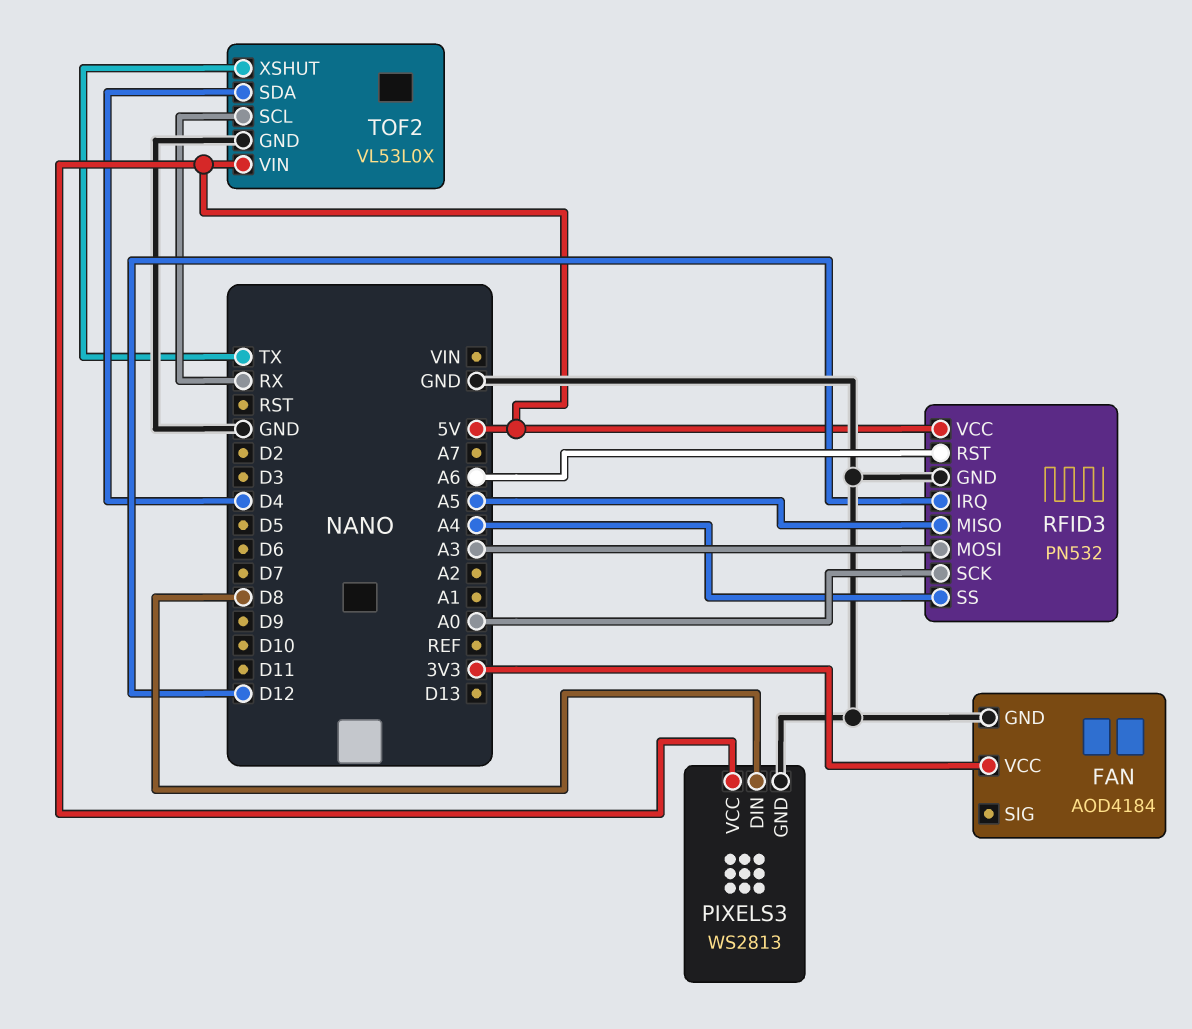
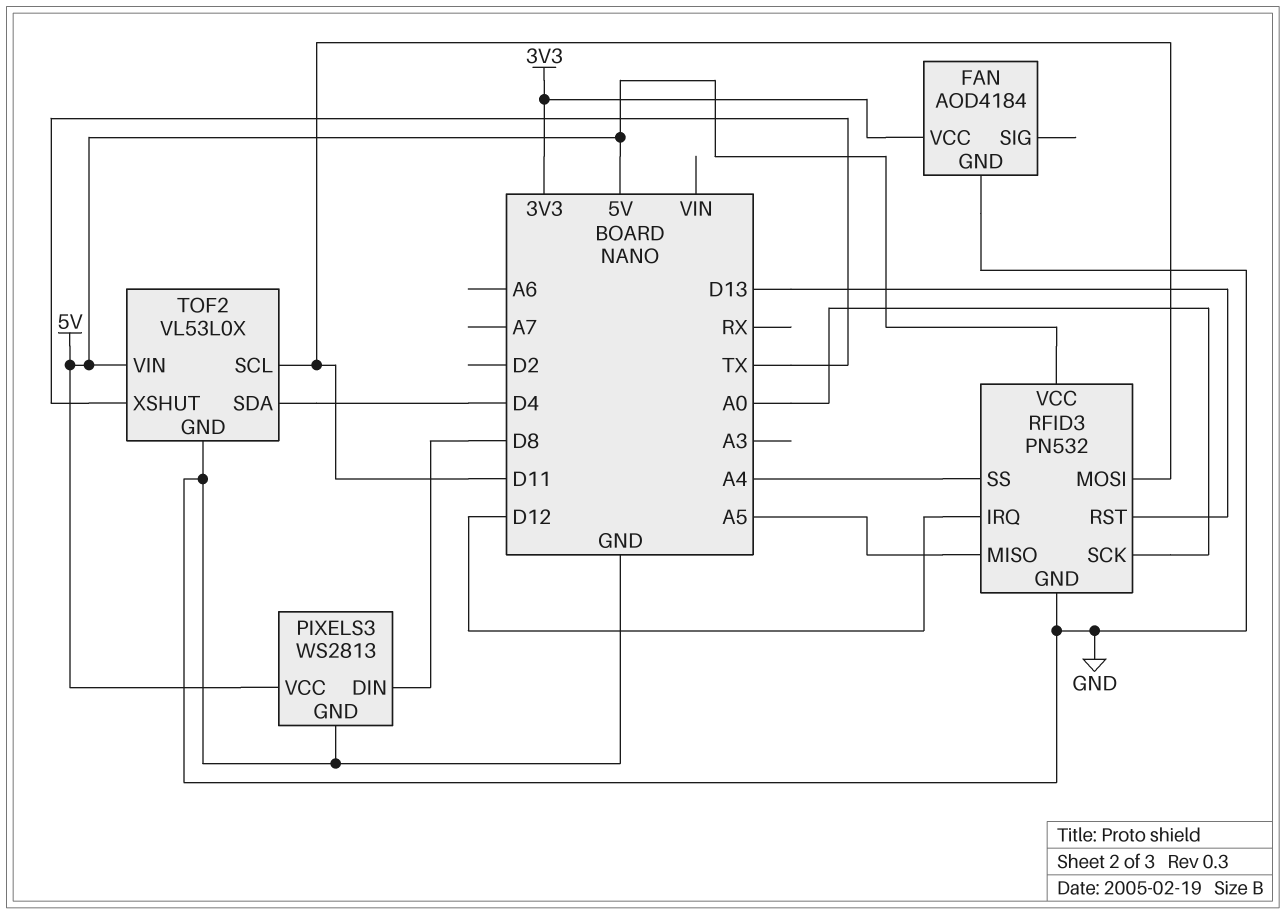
RFID3 pin MOSI: A3 -> D11
RFID3 pin RST: A6 -> D13
TOF2 pin SCL: RX -> D11

